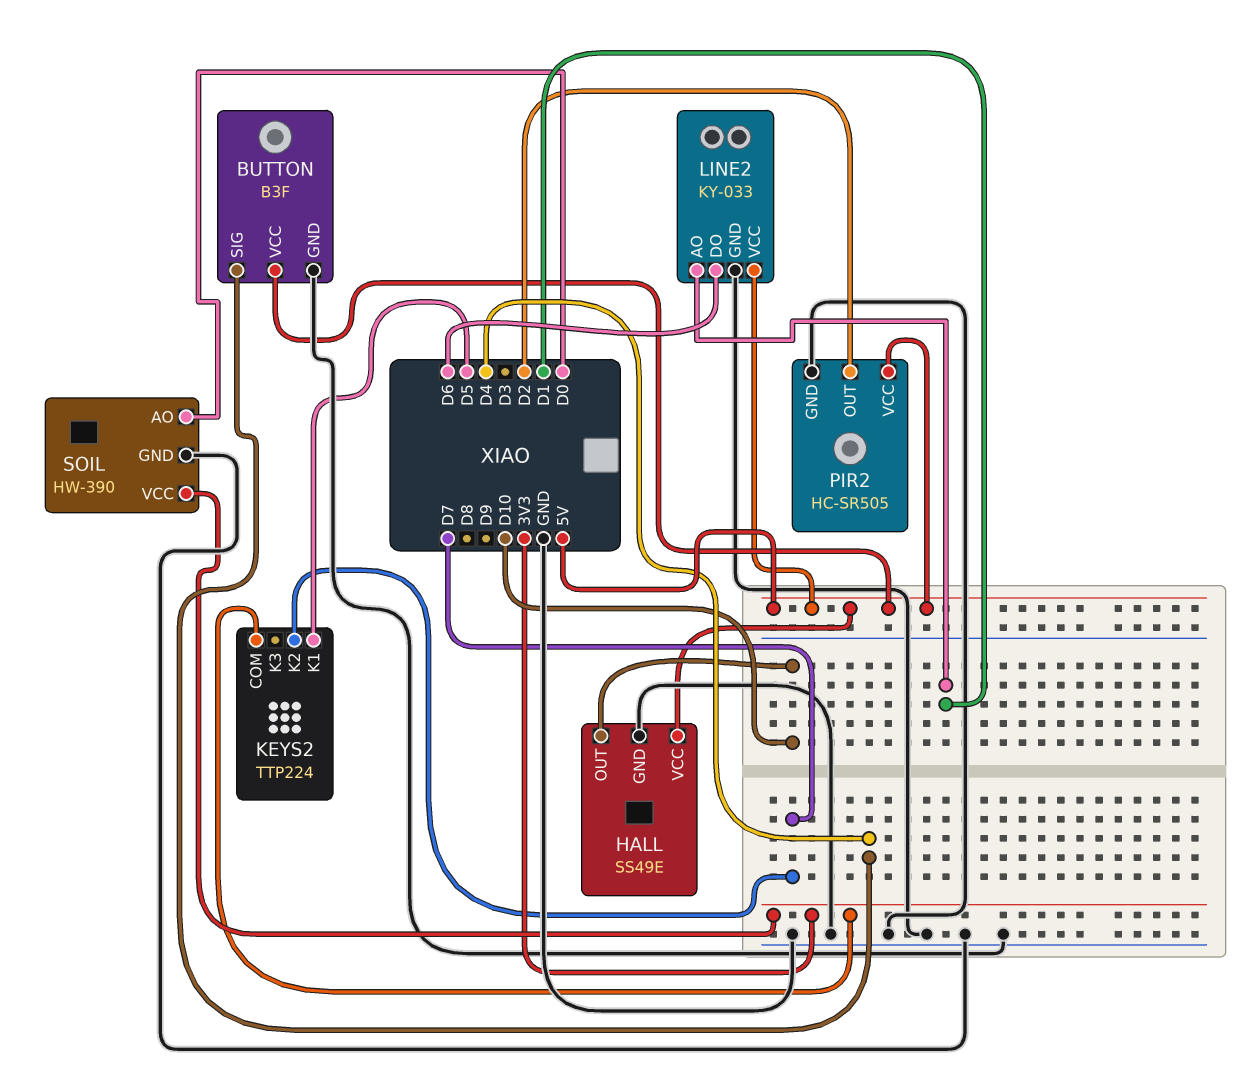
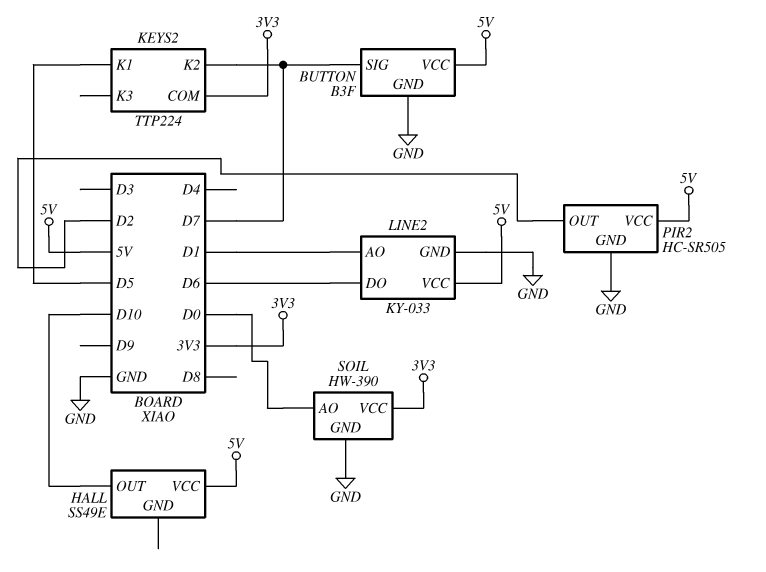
BUTTON pin SIG: D4 -> D7
HALL pin GND: GND -> none

